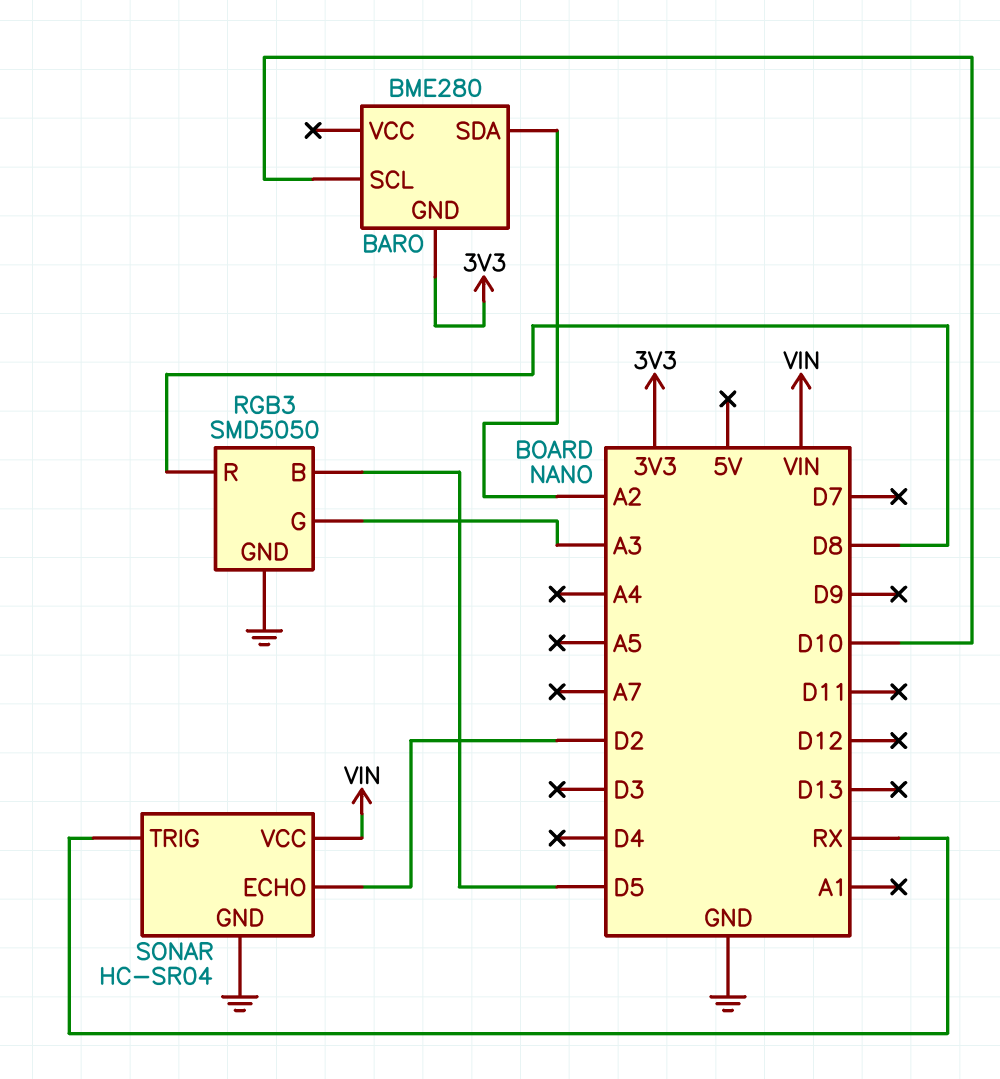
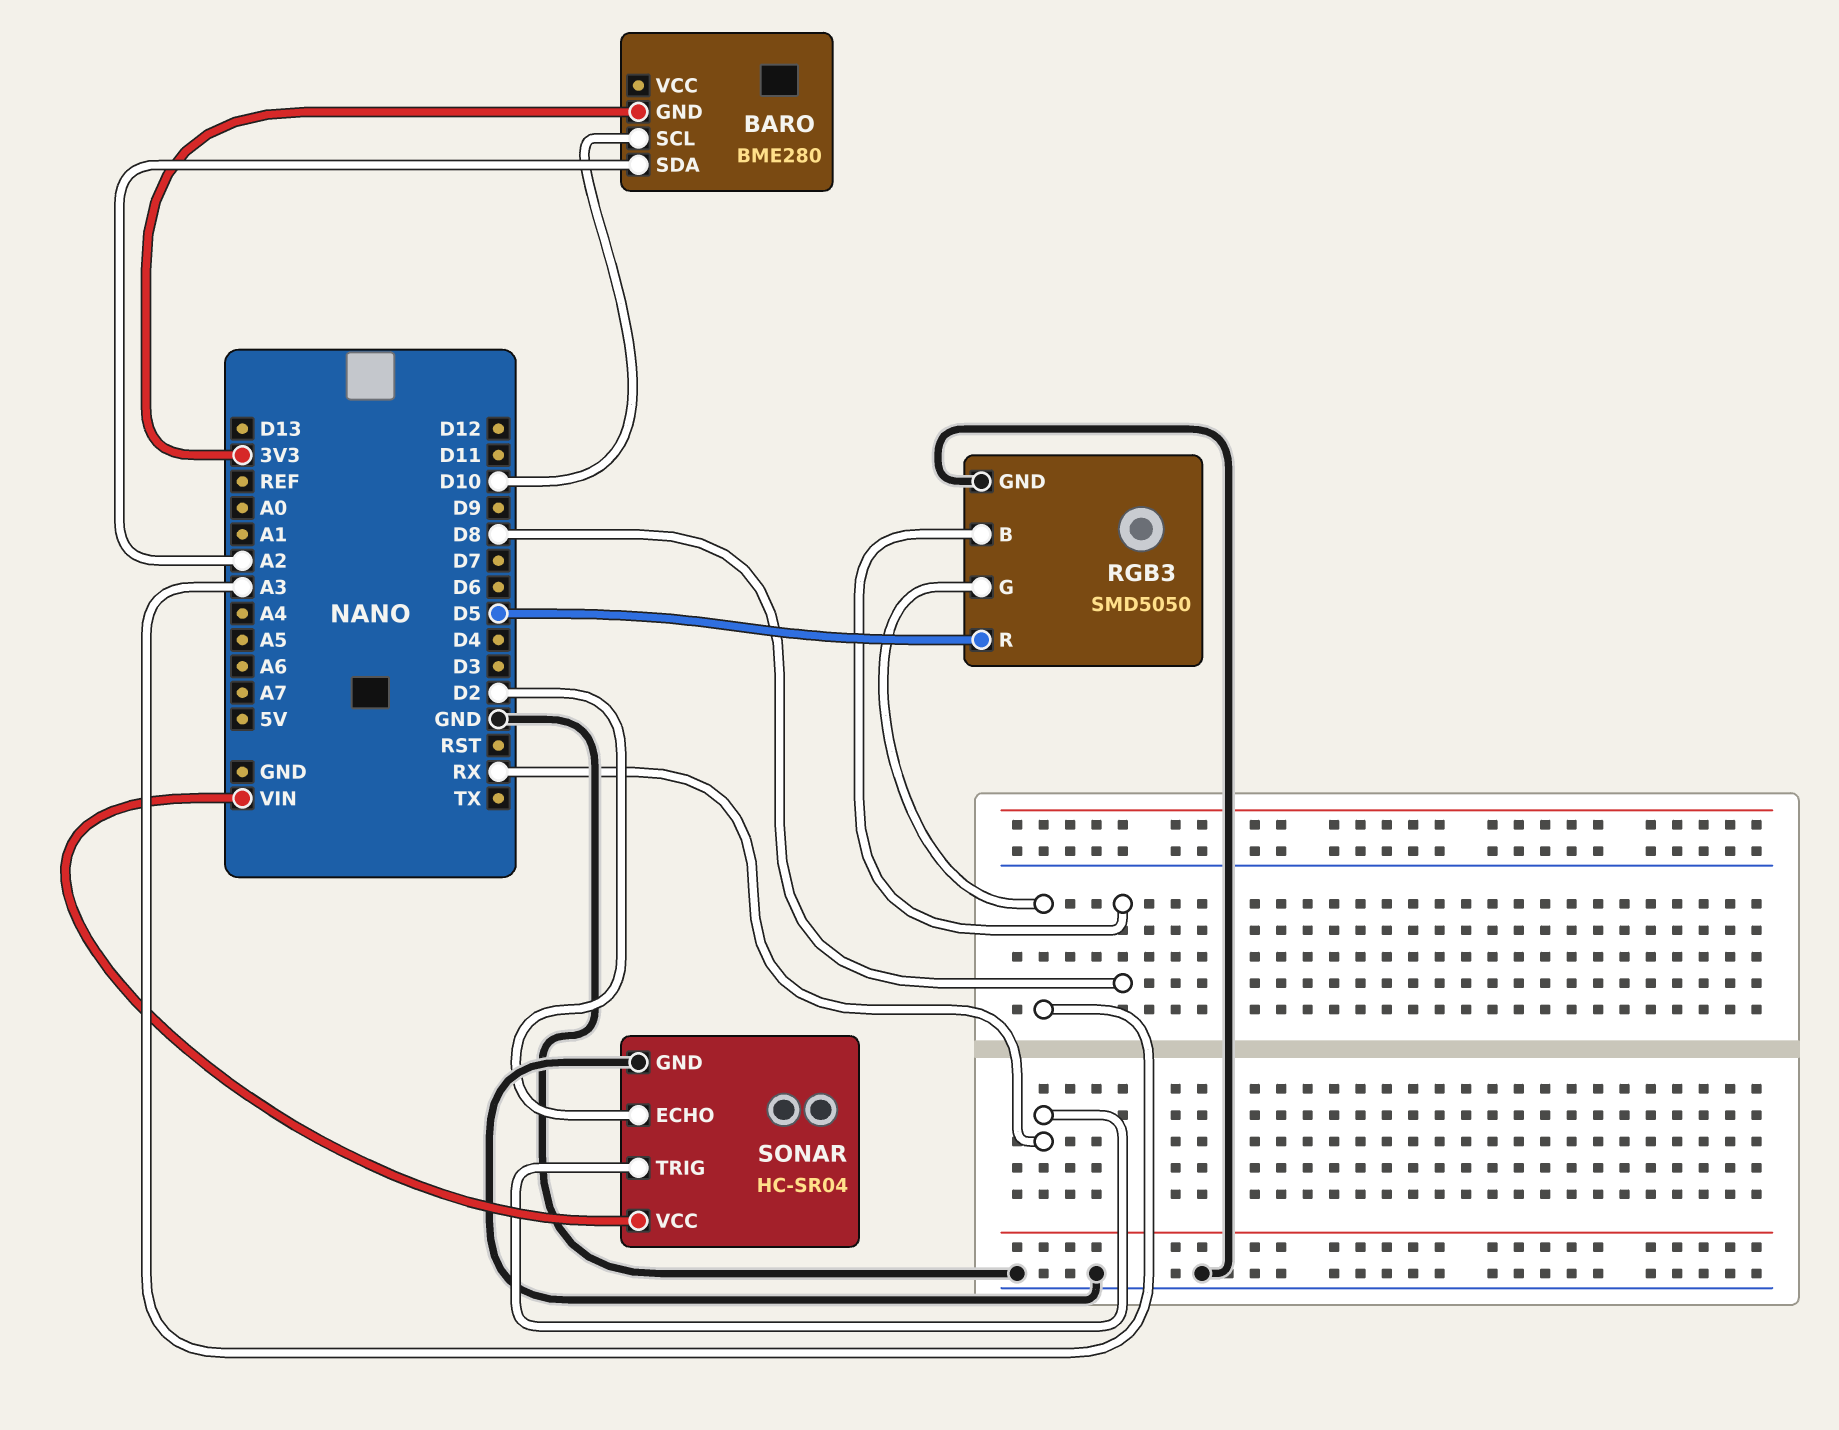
RGB3 pin B: D5 -> D8
RGB3 pin R: D8 -> D5

